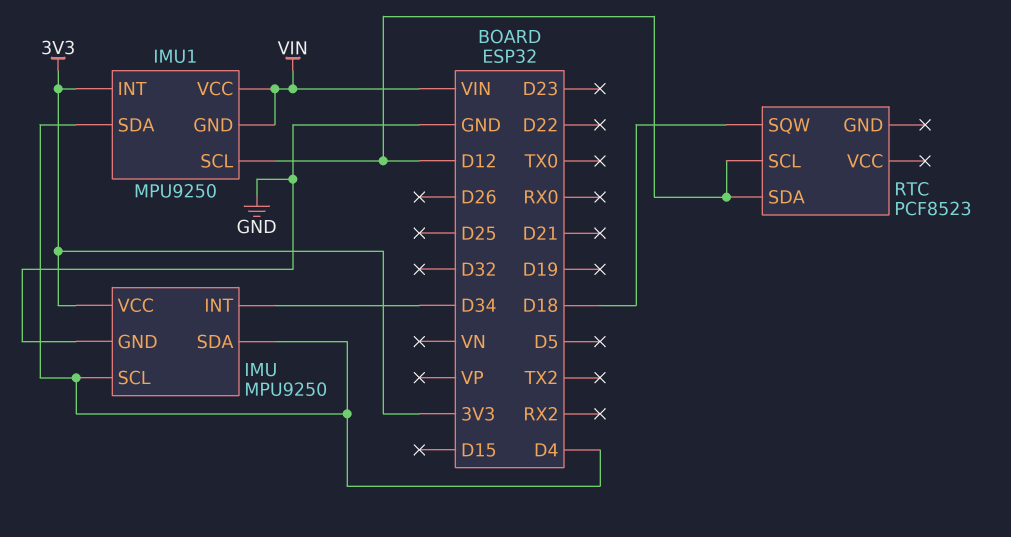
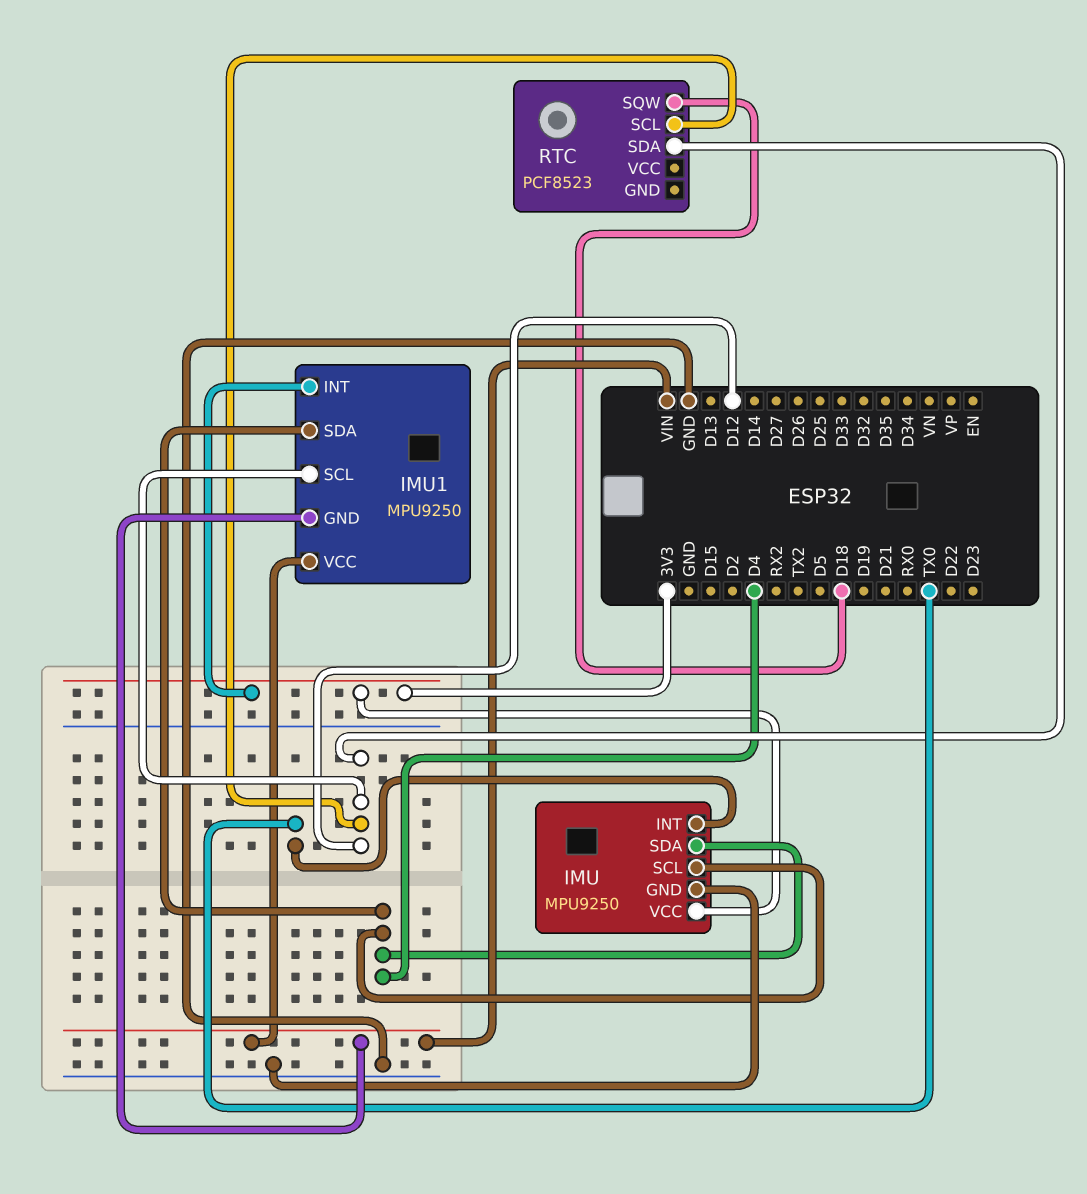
IMU pin INT: D34 -> TX0

